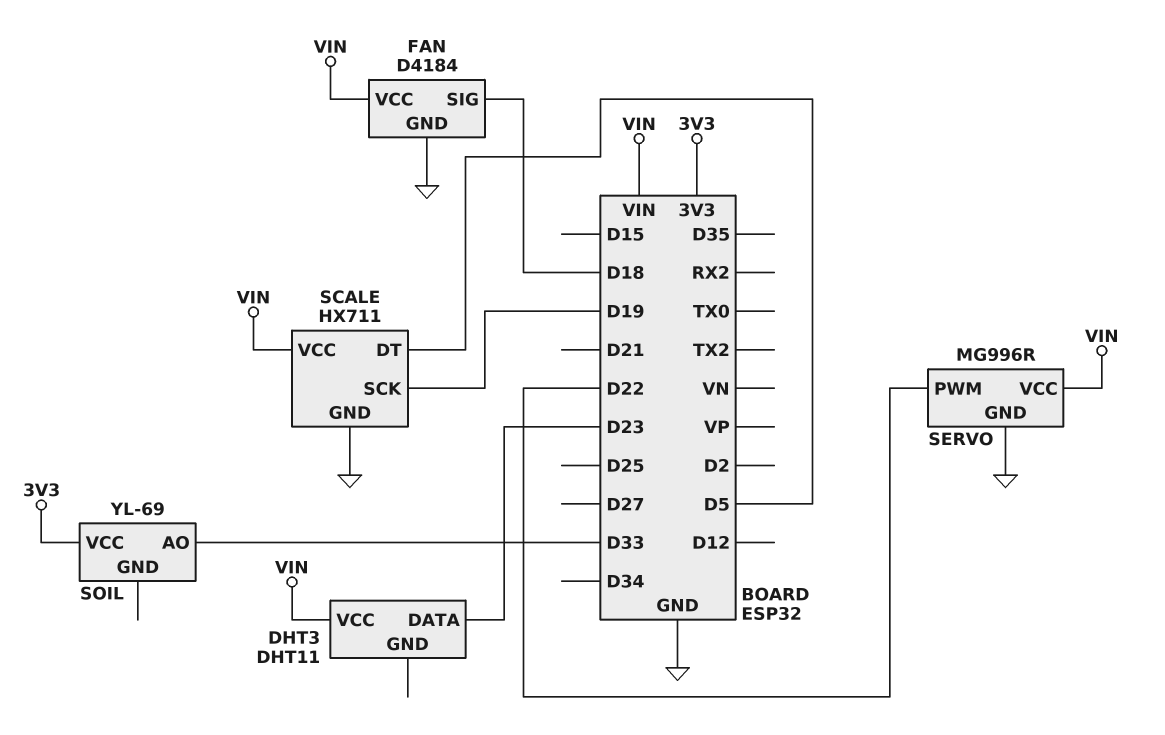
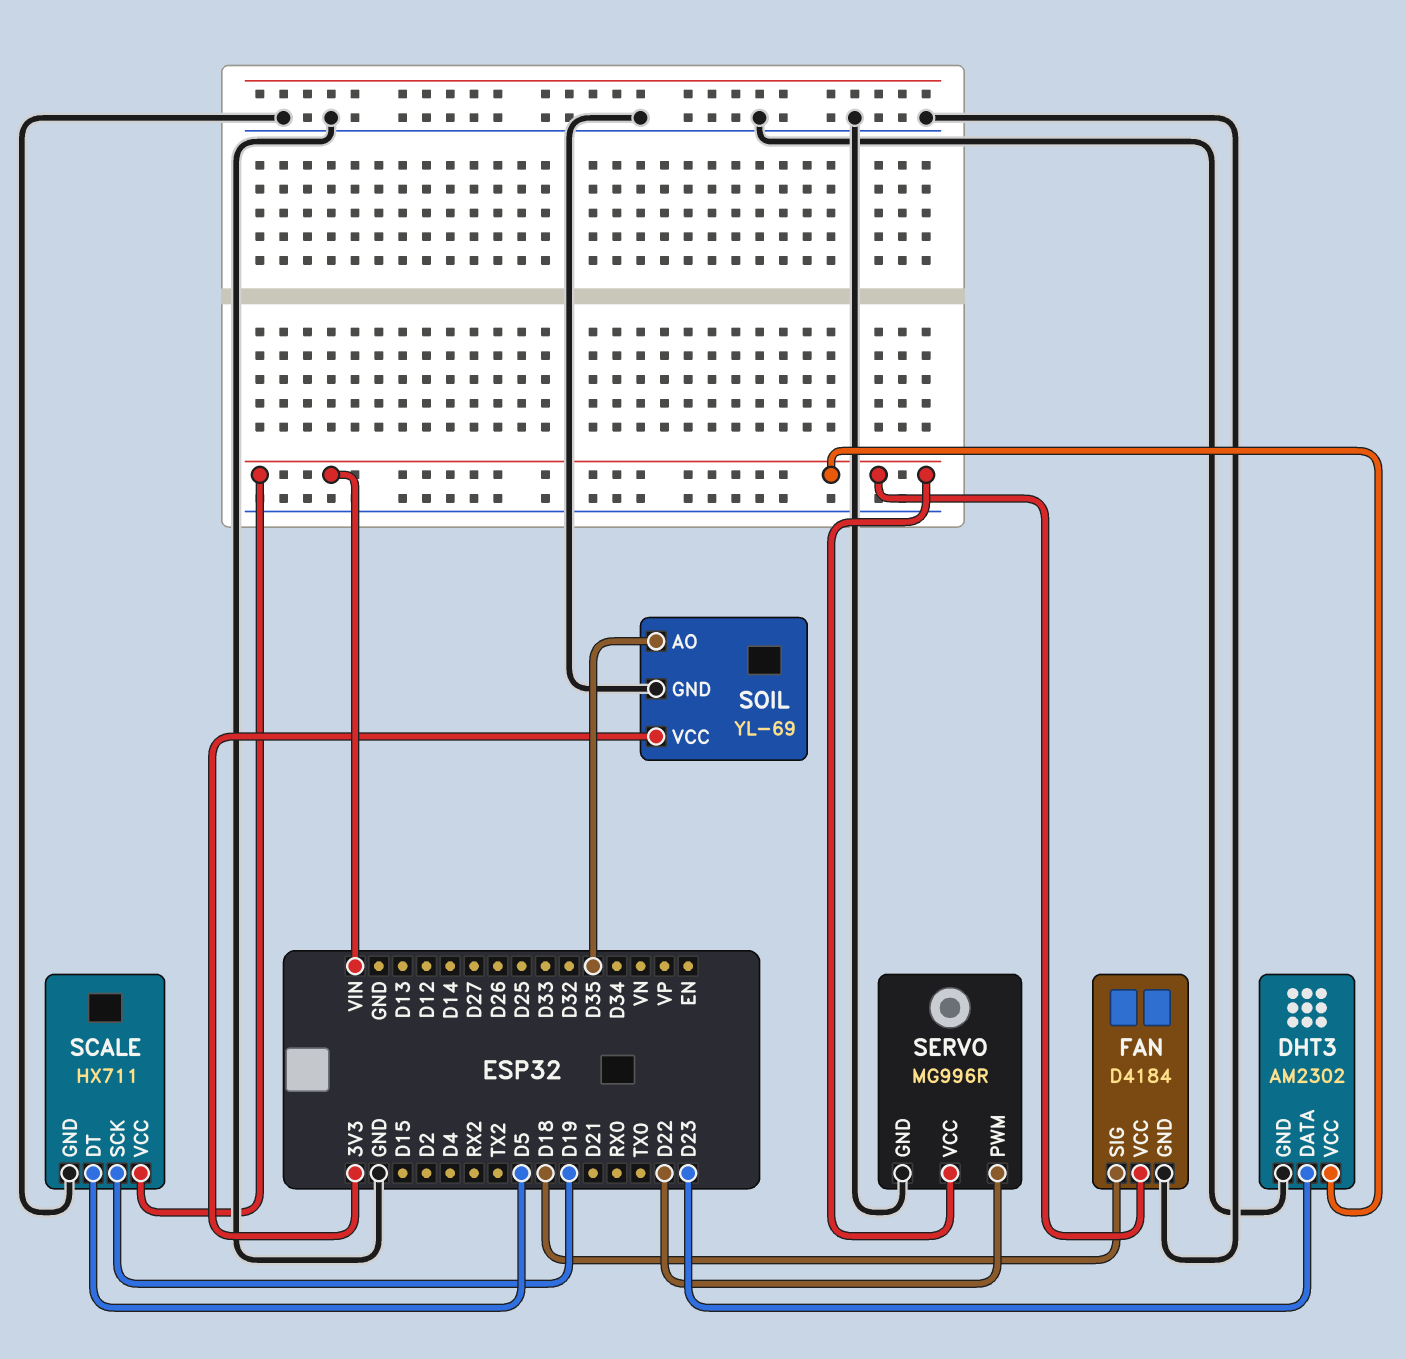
DHT3: DHT11 -> AM2302
DHT3 pin GND: none -> GND
SOIL pin AO: D33 -> D35
SOIL pin GND: none -> GND

